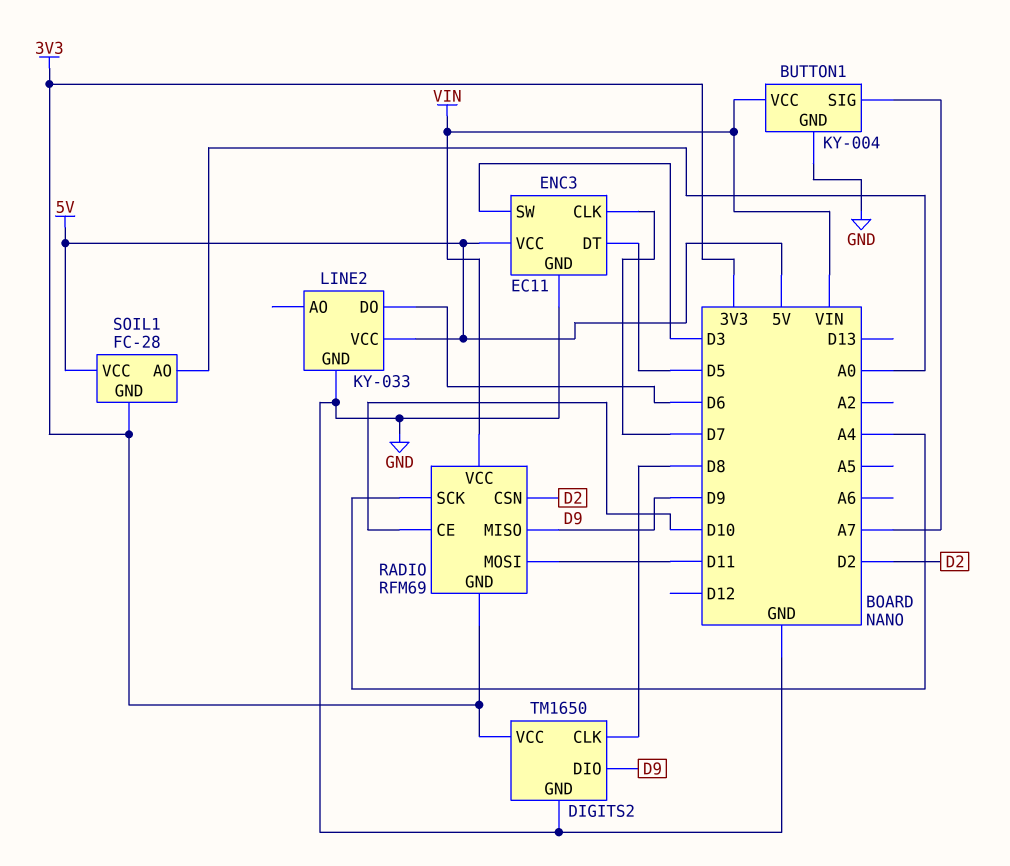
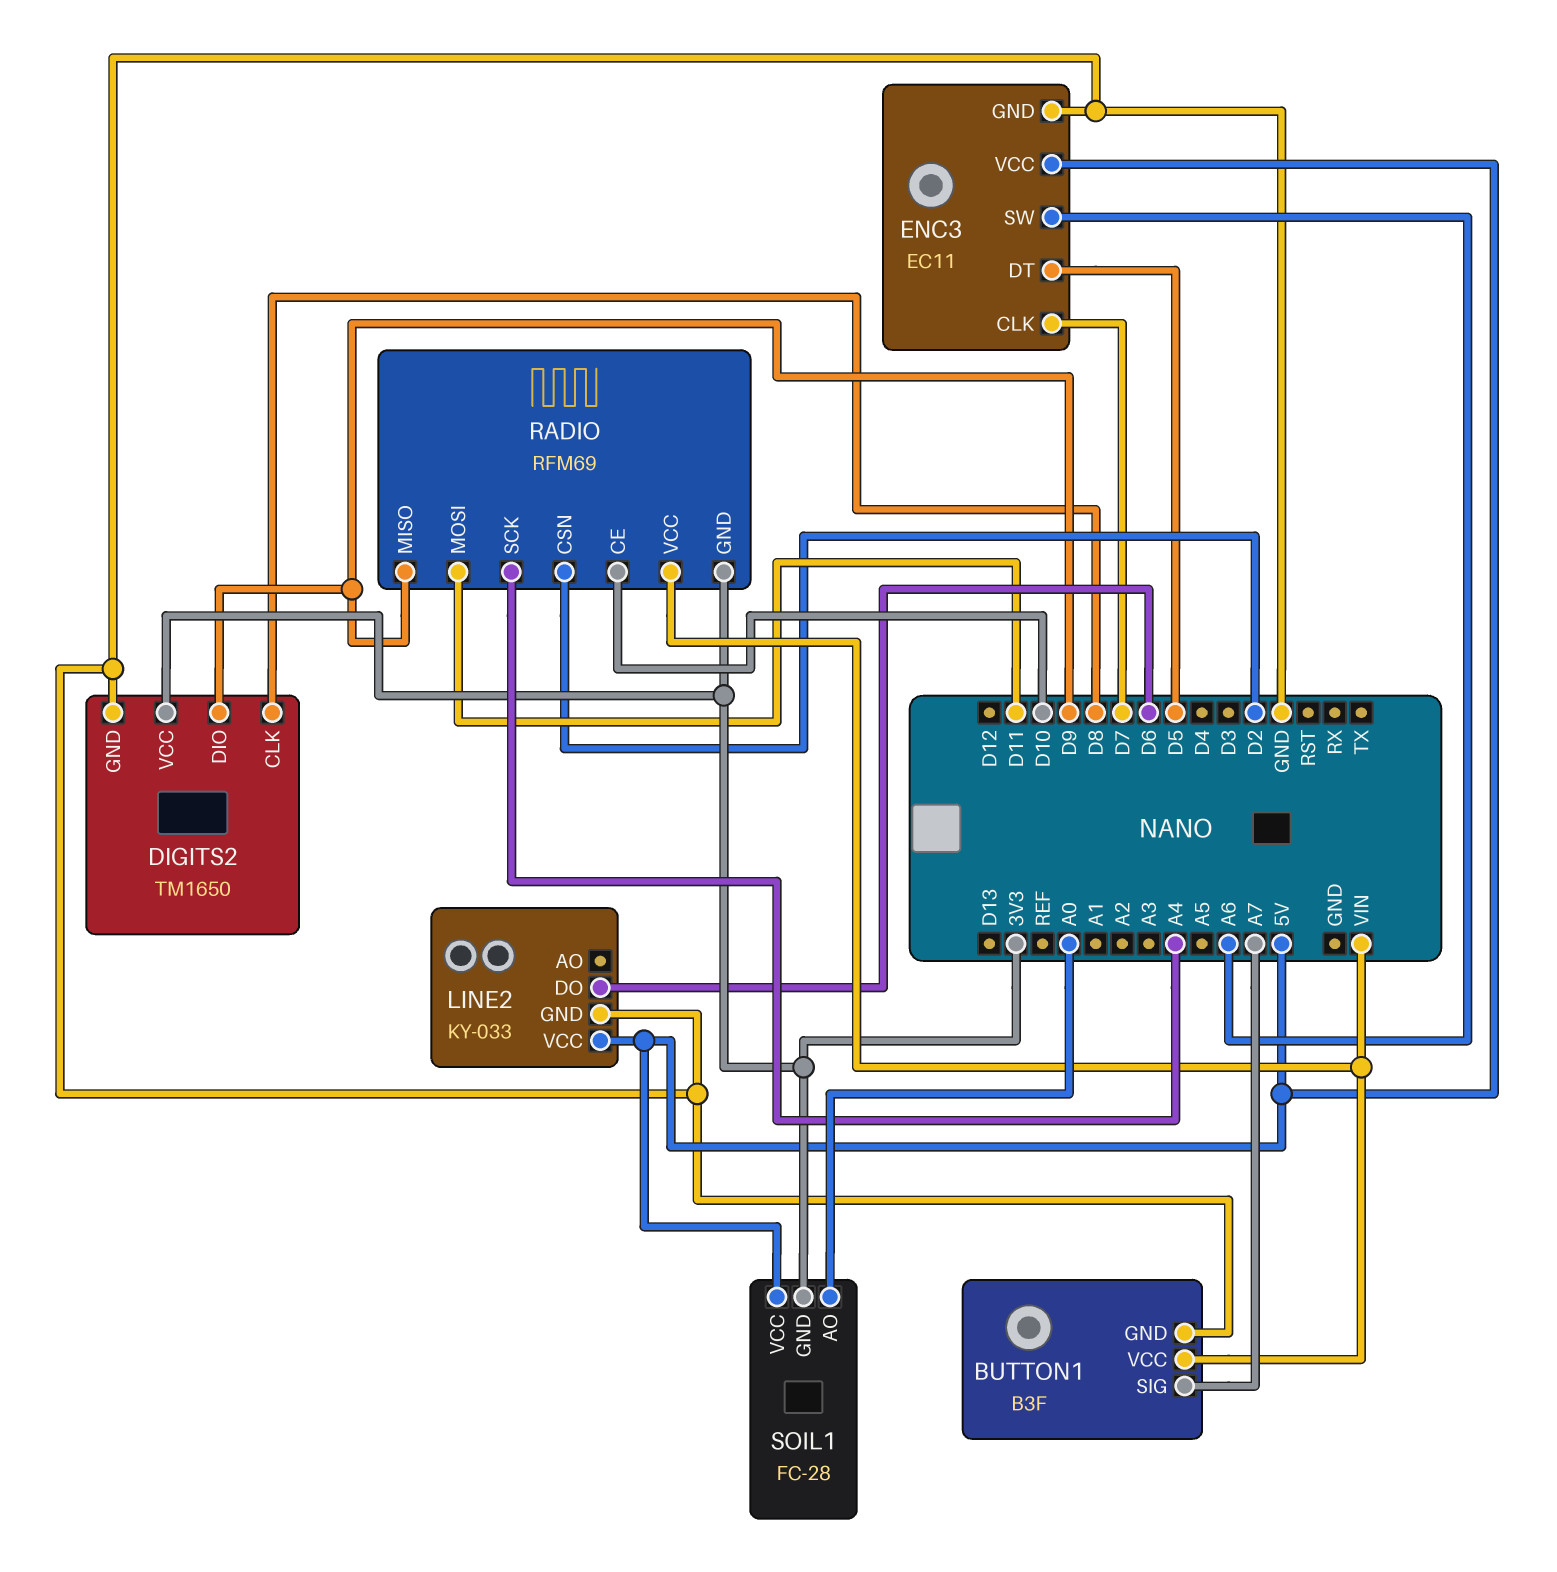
BUTTON1: KY-004 -> B3F
ENC3 pin SW: D3 -> A6

